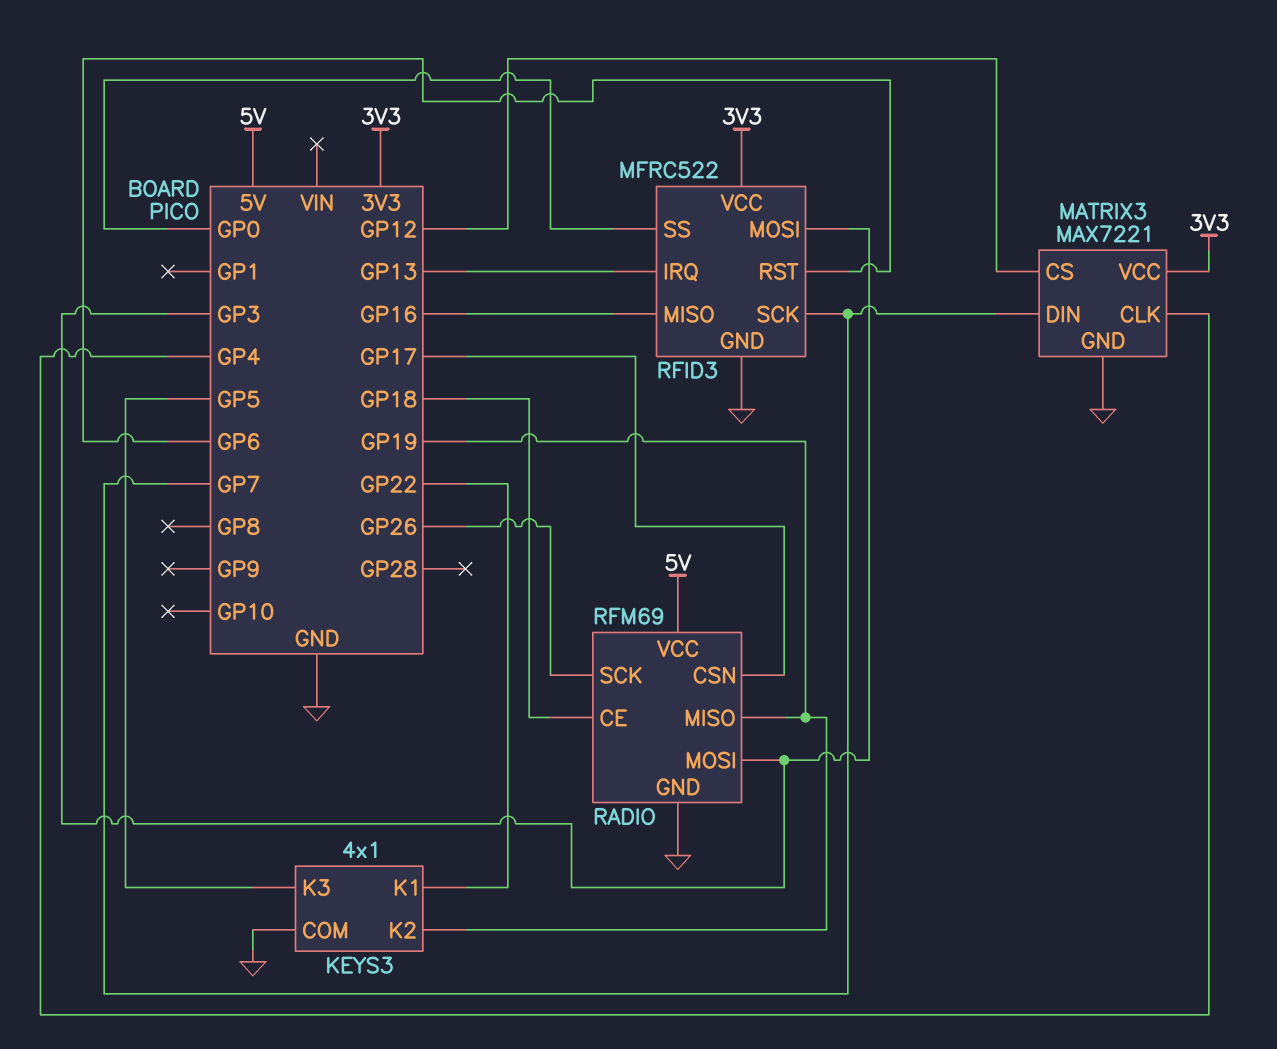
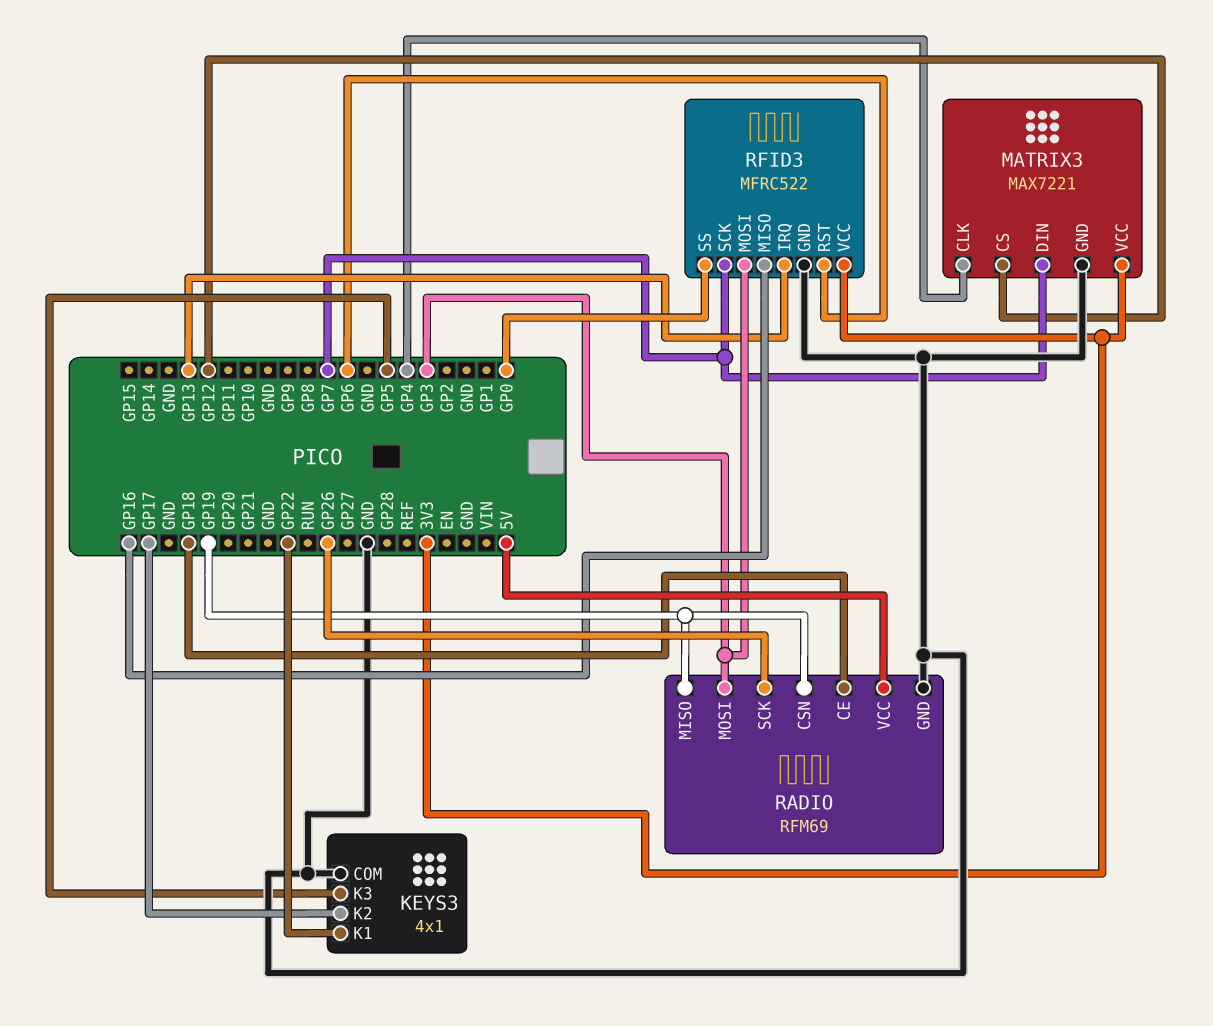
KEYS3 pin K2: GP19 -> GP17
RADIO pin CSN: GP17 -> GP19

